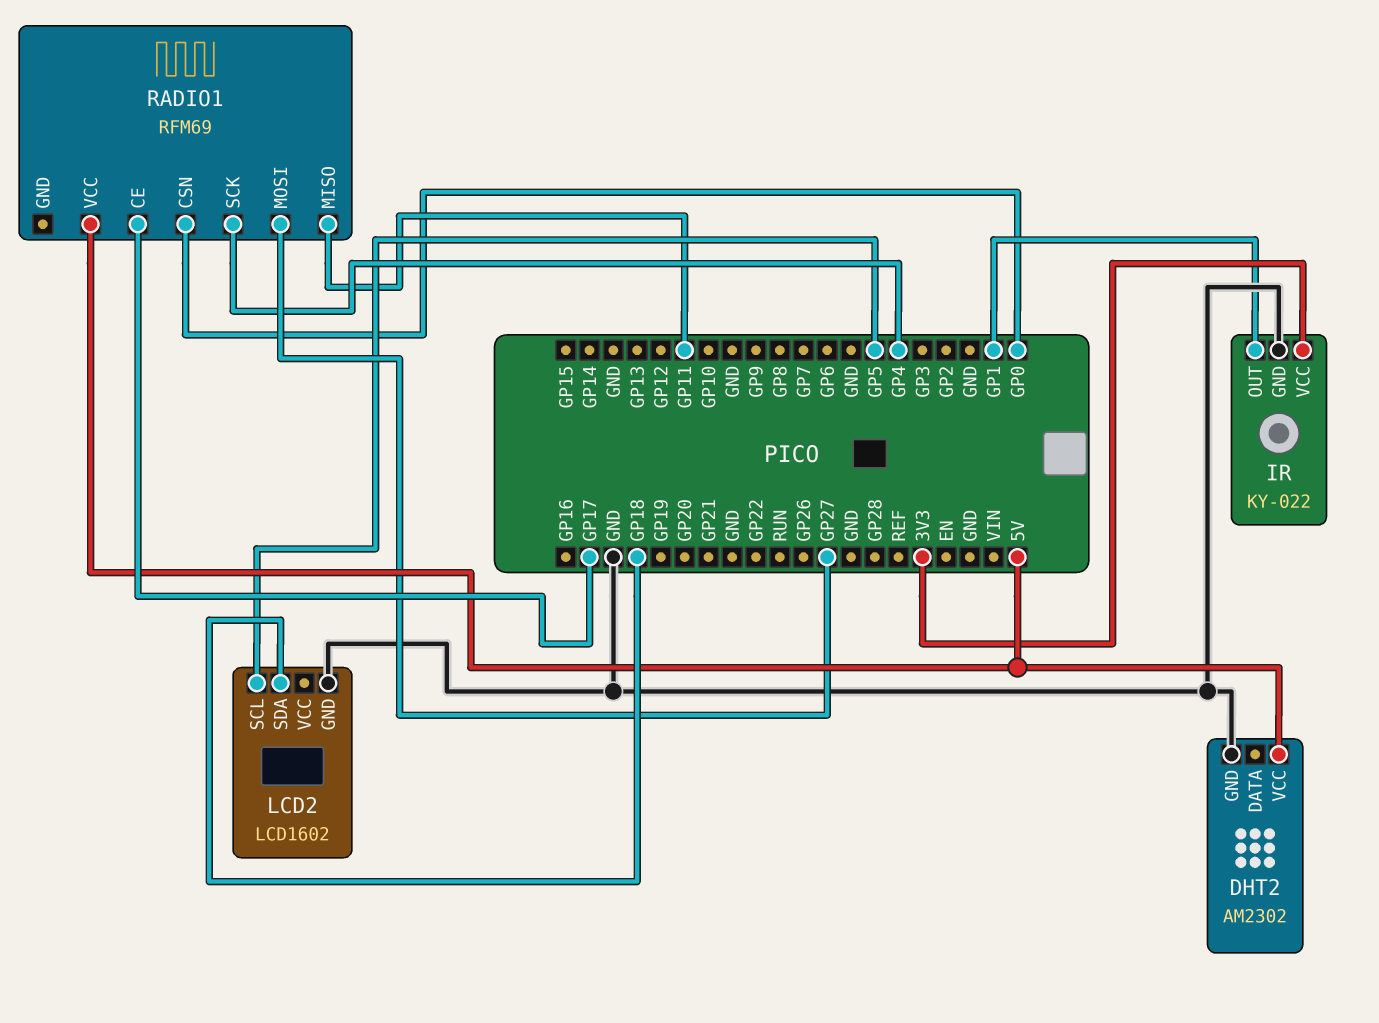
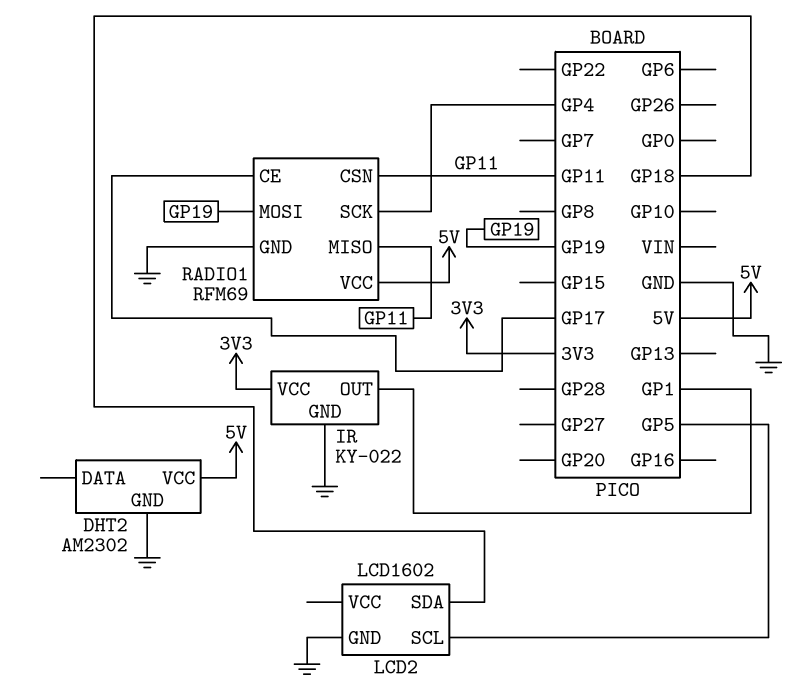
RADIO1 pin CSN: GP0 -> GP11
RADIO1 pin GND: none -> GND
RADIO1 pin MOSI: GP27 -> GP19

